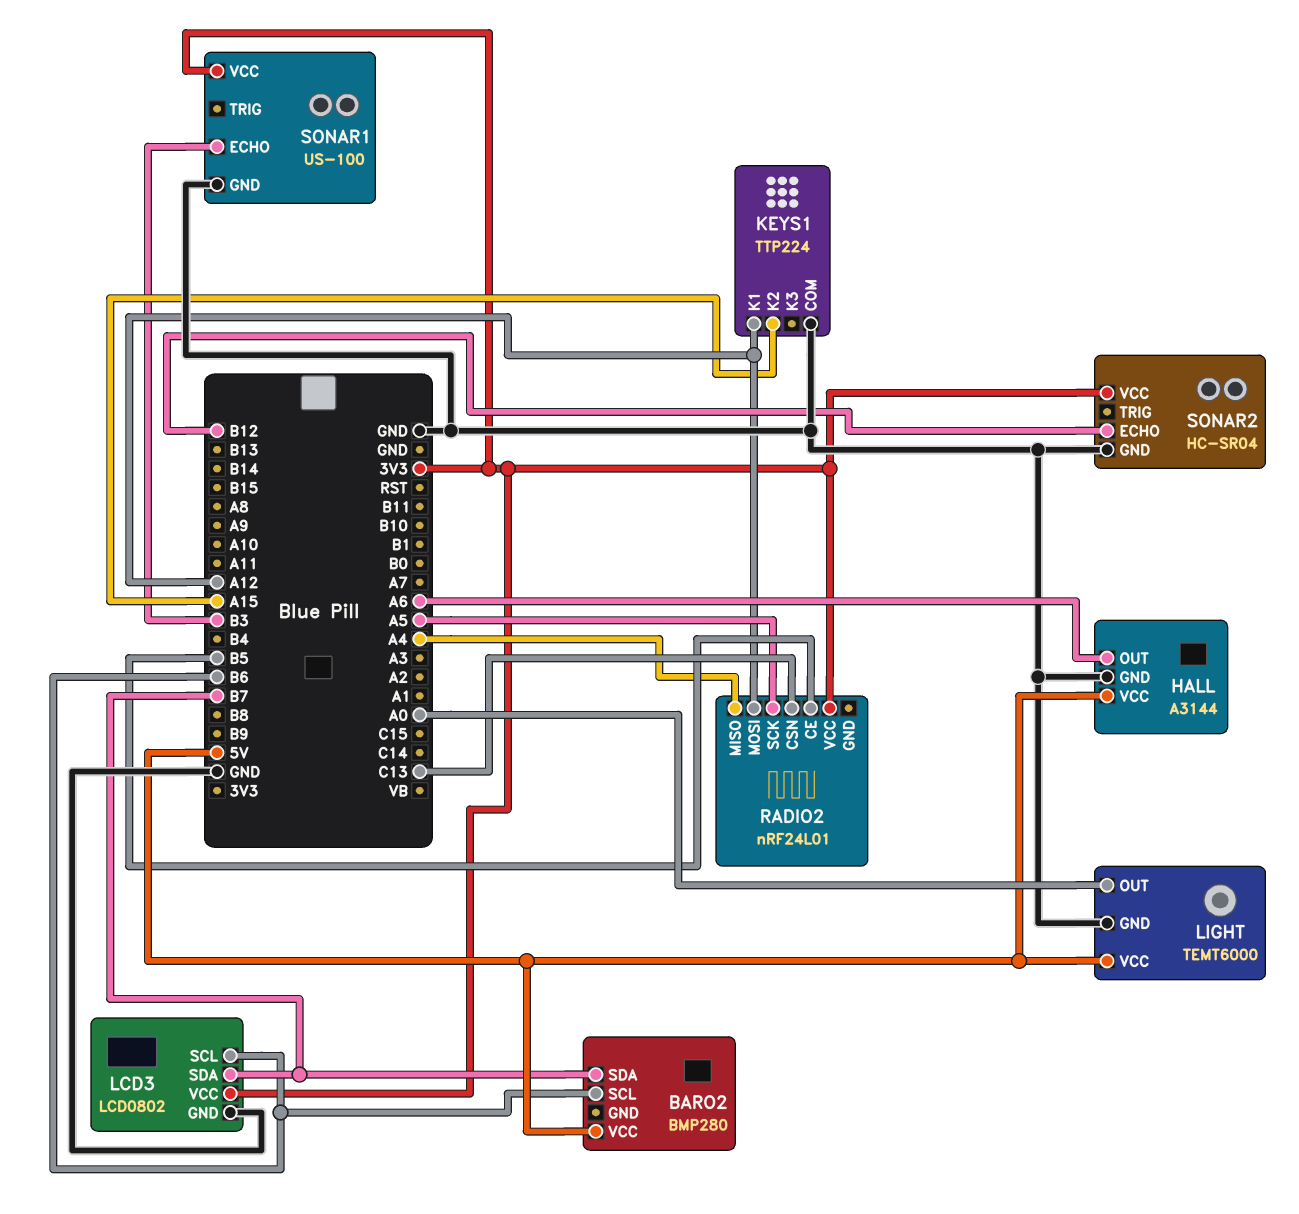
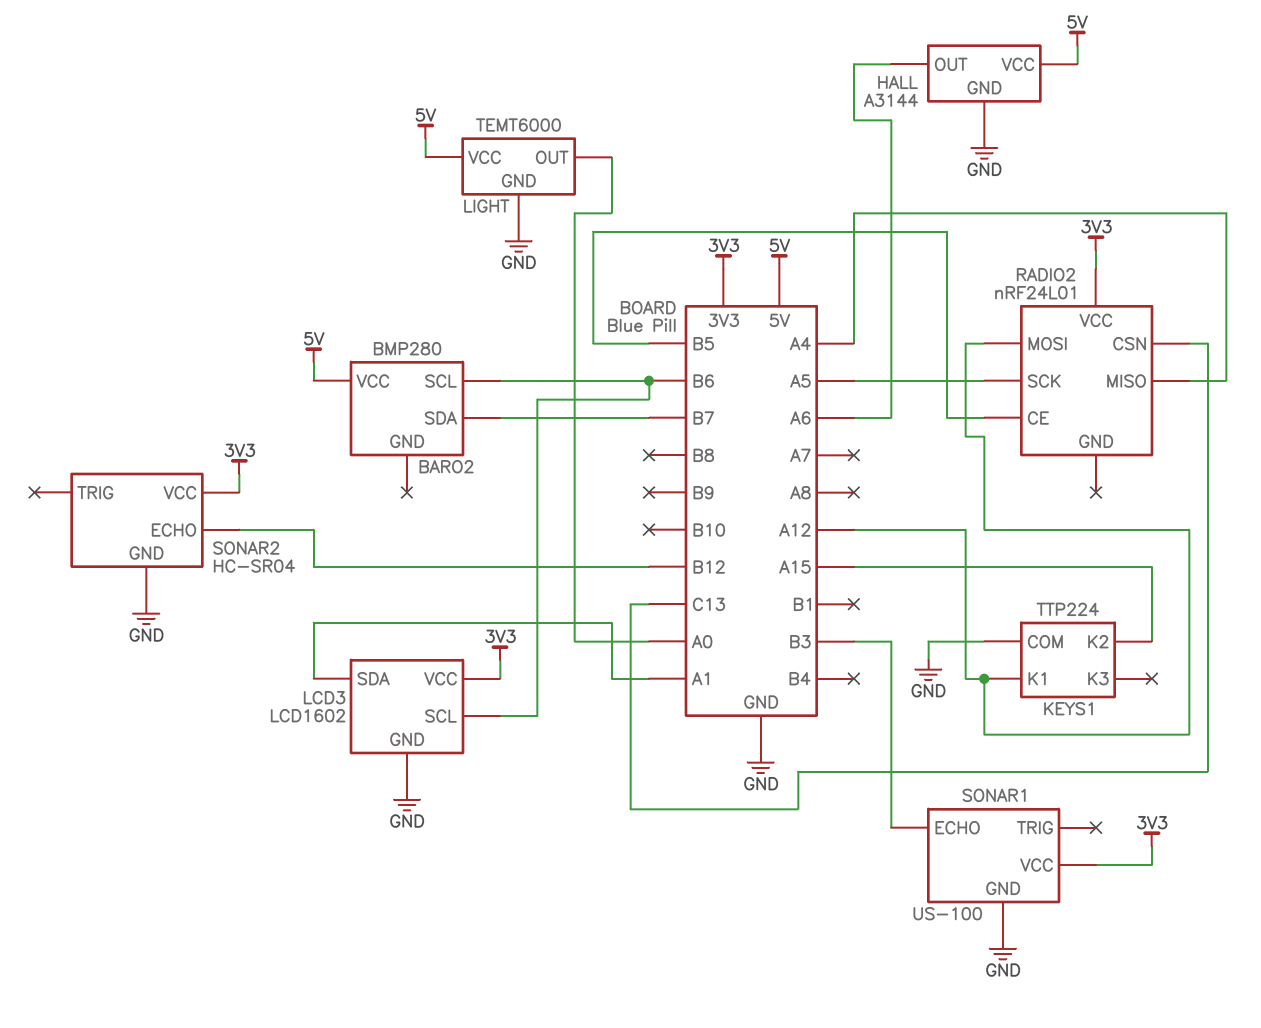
LCD3: LCD0802 -> LCD1602
LCD3 pin SDA: B7 -> A1

